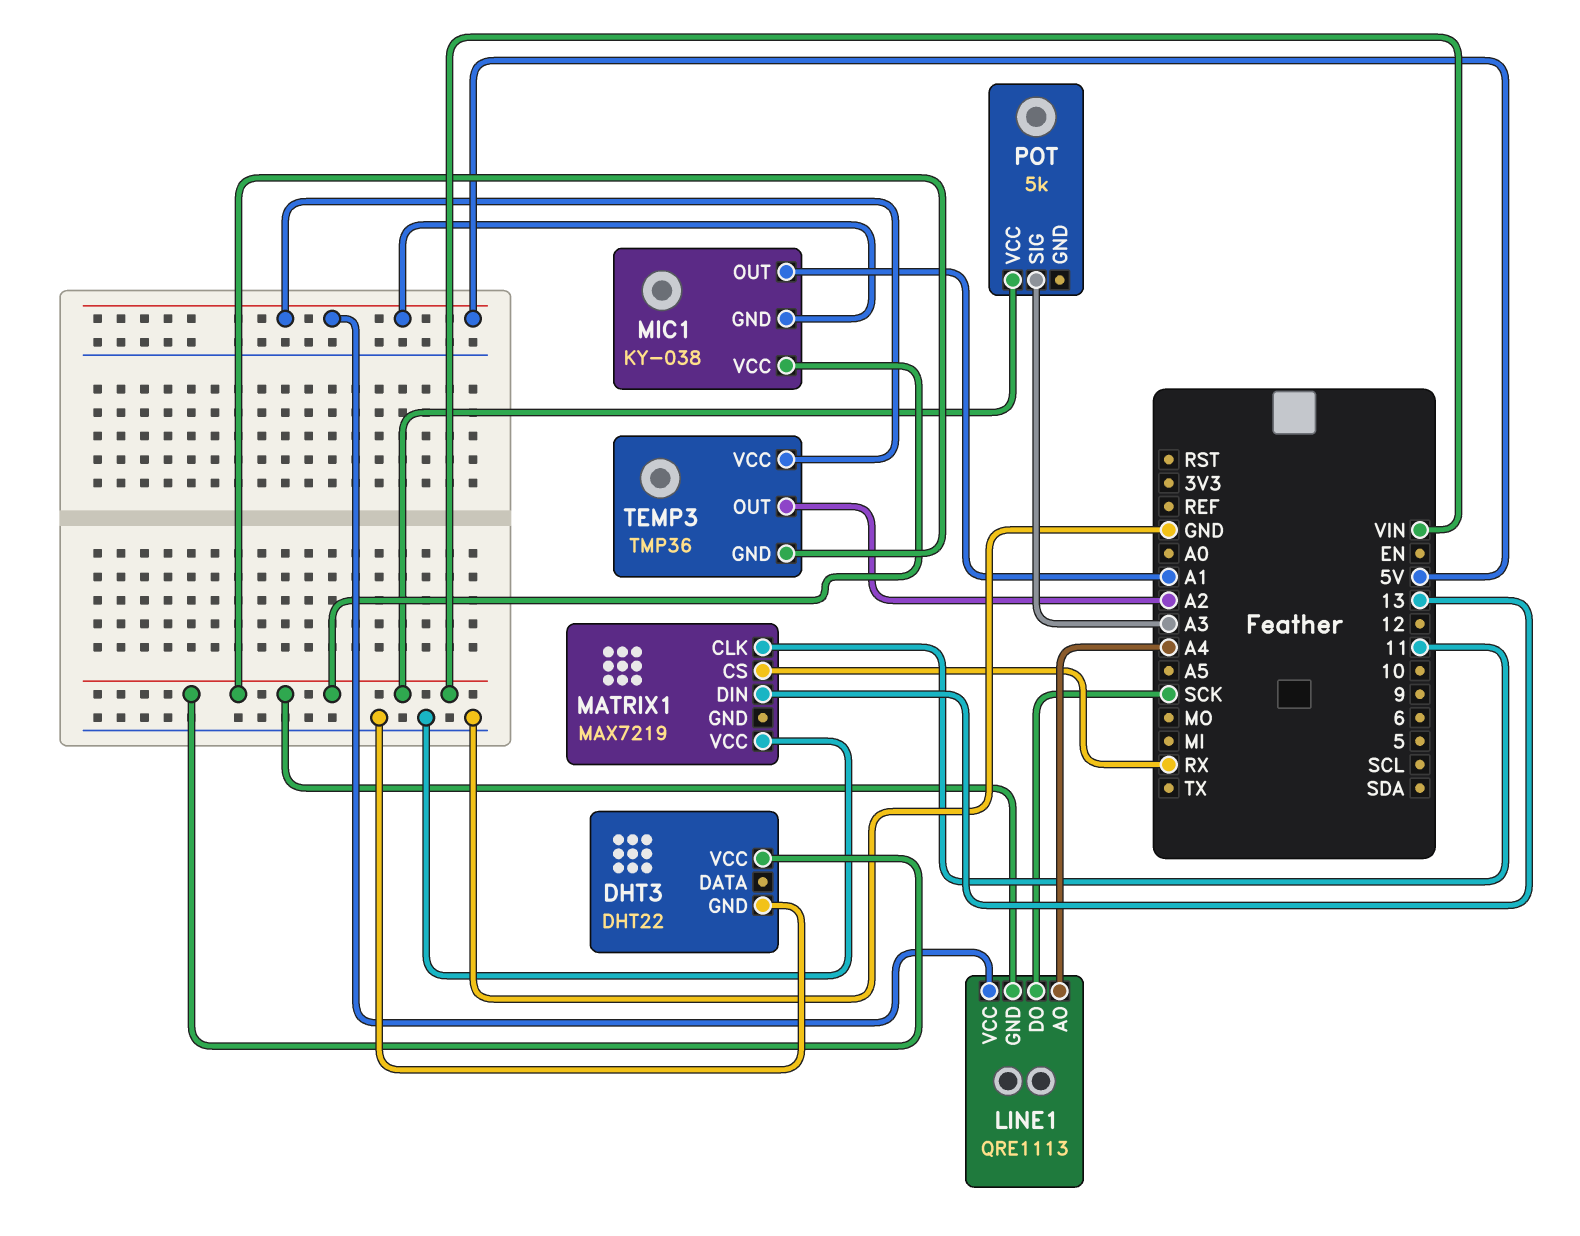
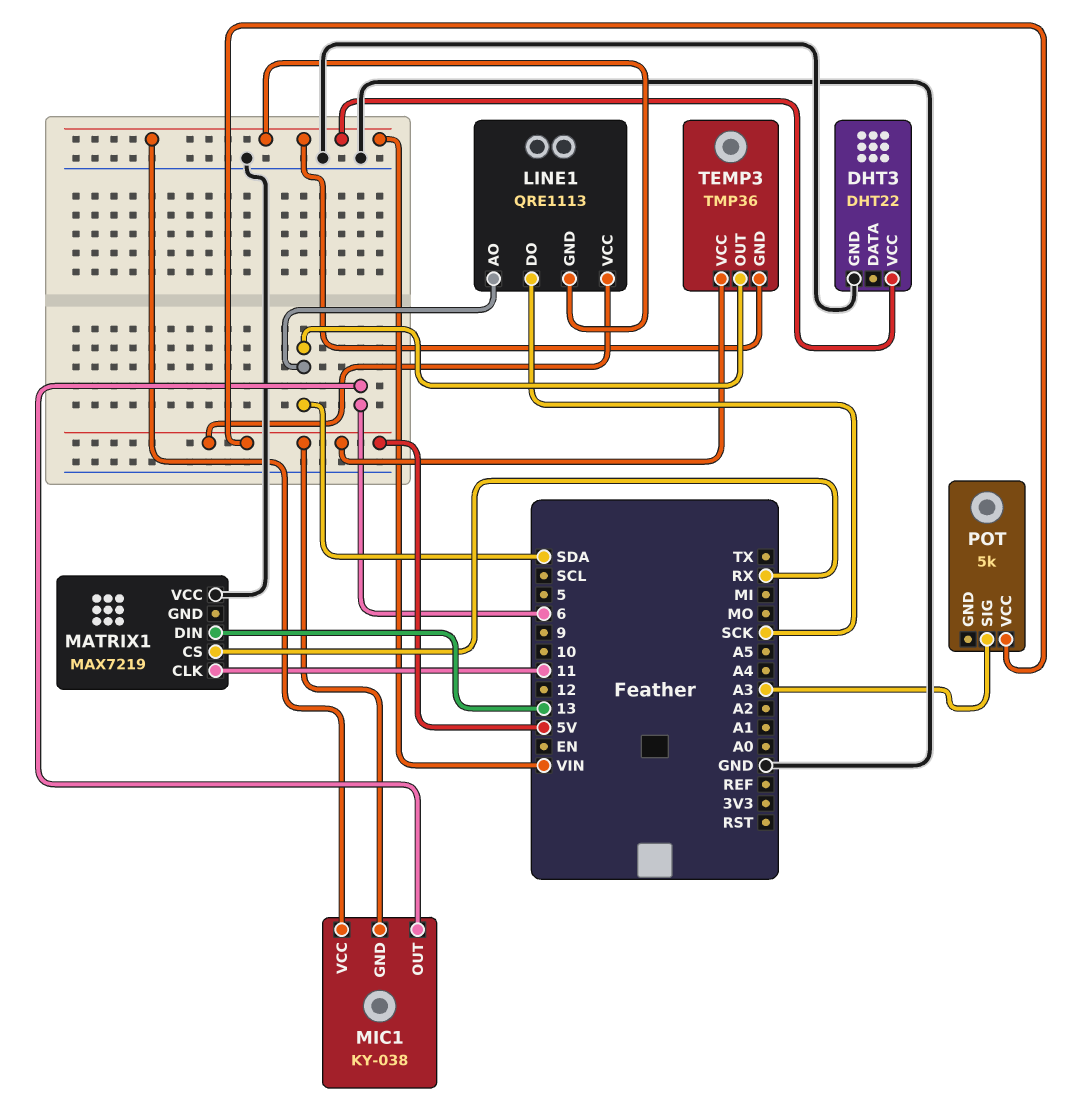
LINE1 pin AO: A4 -> SDA
MIC1 pin OUT: A1 -> 6
POT pin VCC: VIN -> 5V
TEMP3 pin OUT: A2 -> SDA

